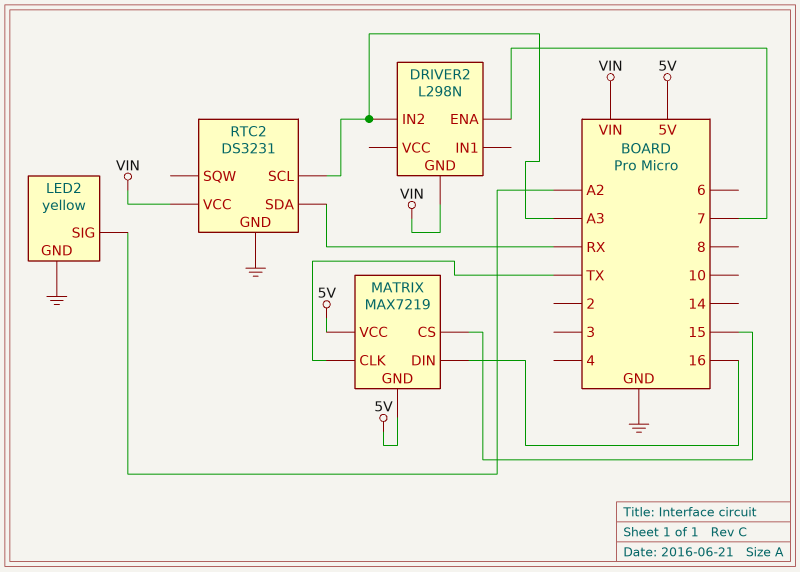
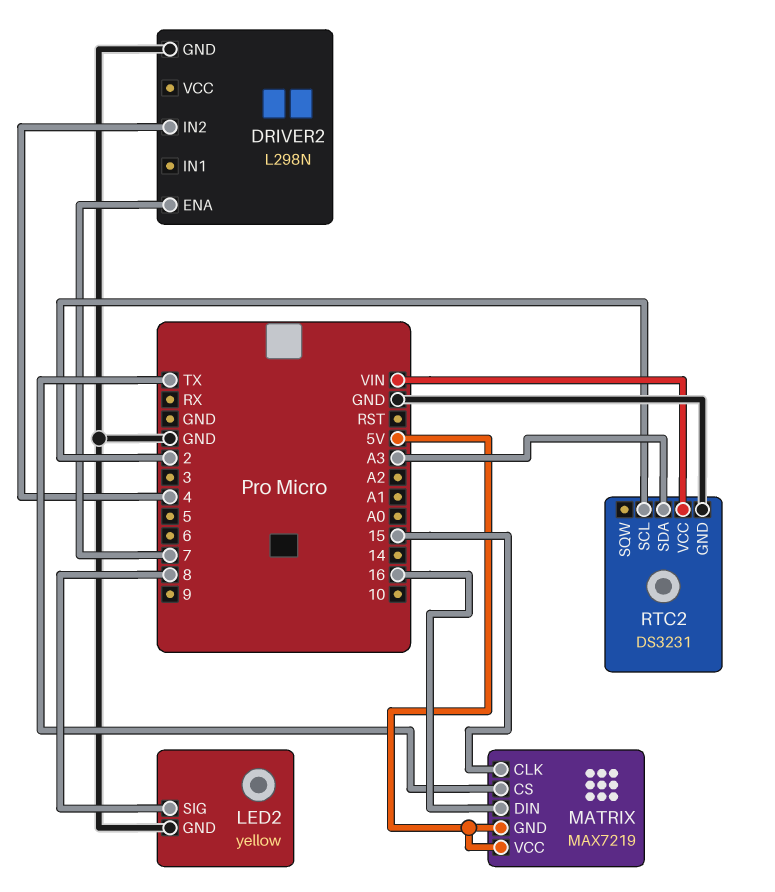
DRIVER2 pin GND: VIN -> GND
DRIVER2 pin IN2: A3 -> 4
LED2 pin SIG: A2 -> 8
MATRIX pin CLK: TX -> 15
MATRIX pin CS: 15 -> TX
RTC2 pin SCL: A3 -> 2
RTC2 pin SDA: RX -> A3

